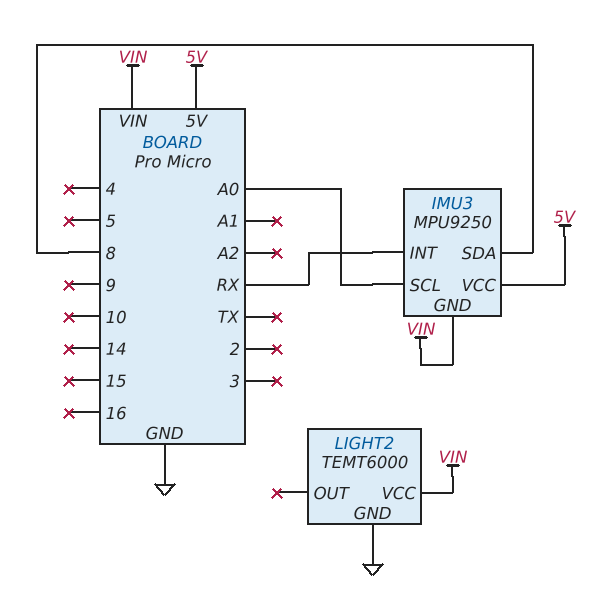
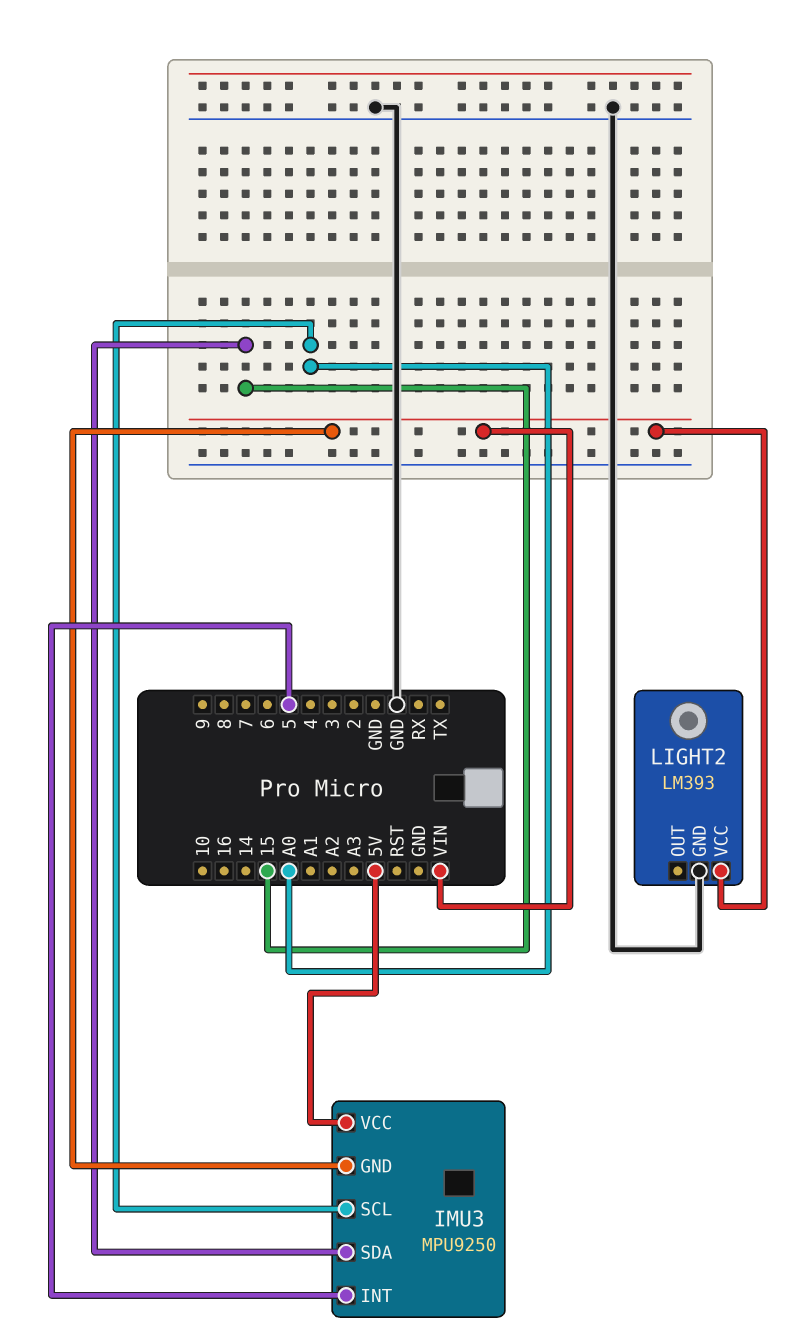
IMU3 pin INT: RX -> 5
IMU3 pin SDA: 8 -> 15
LIGHT2: TEMT6000 -> LM393

